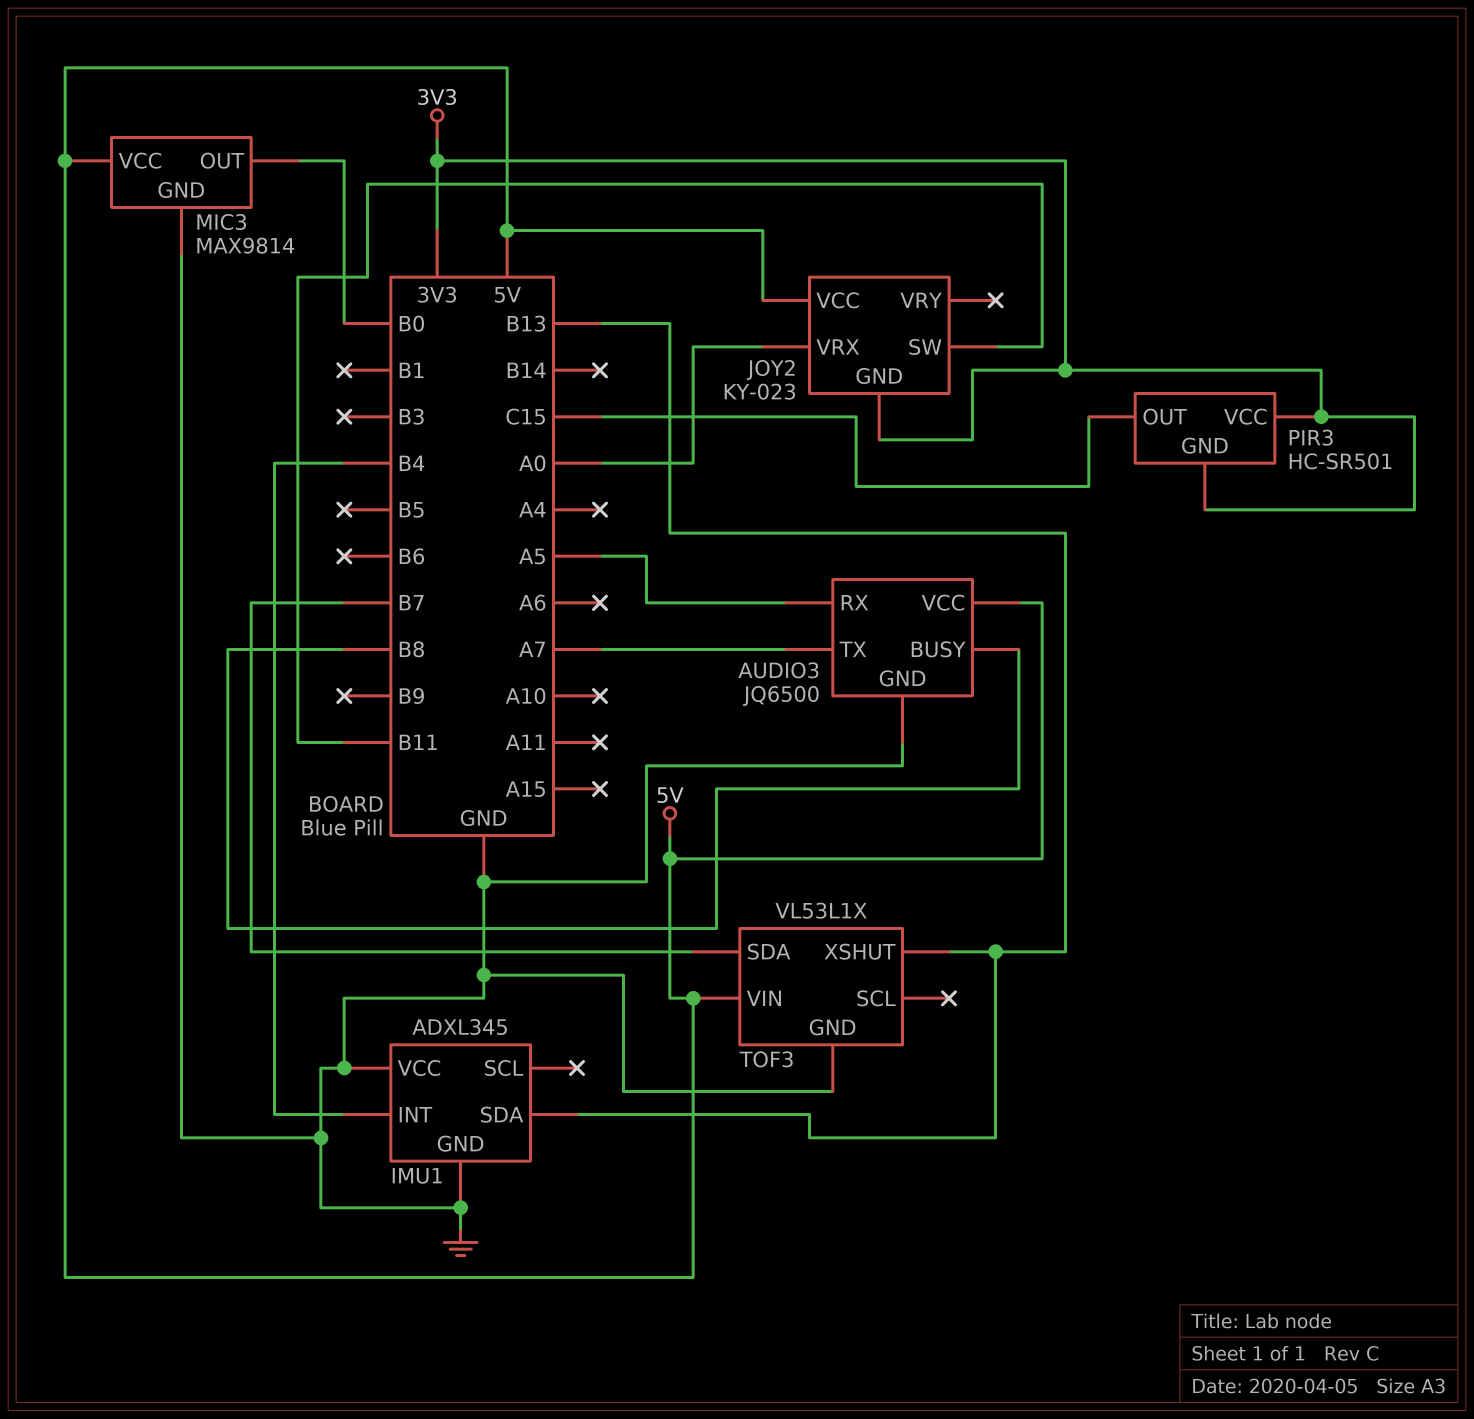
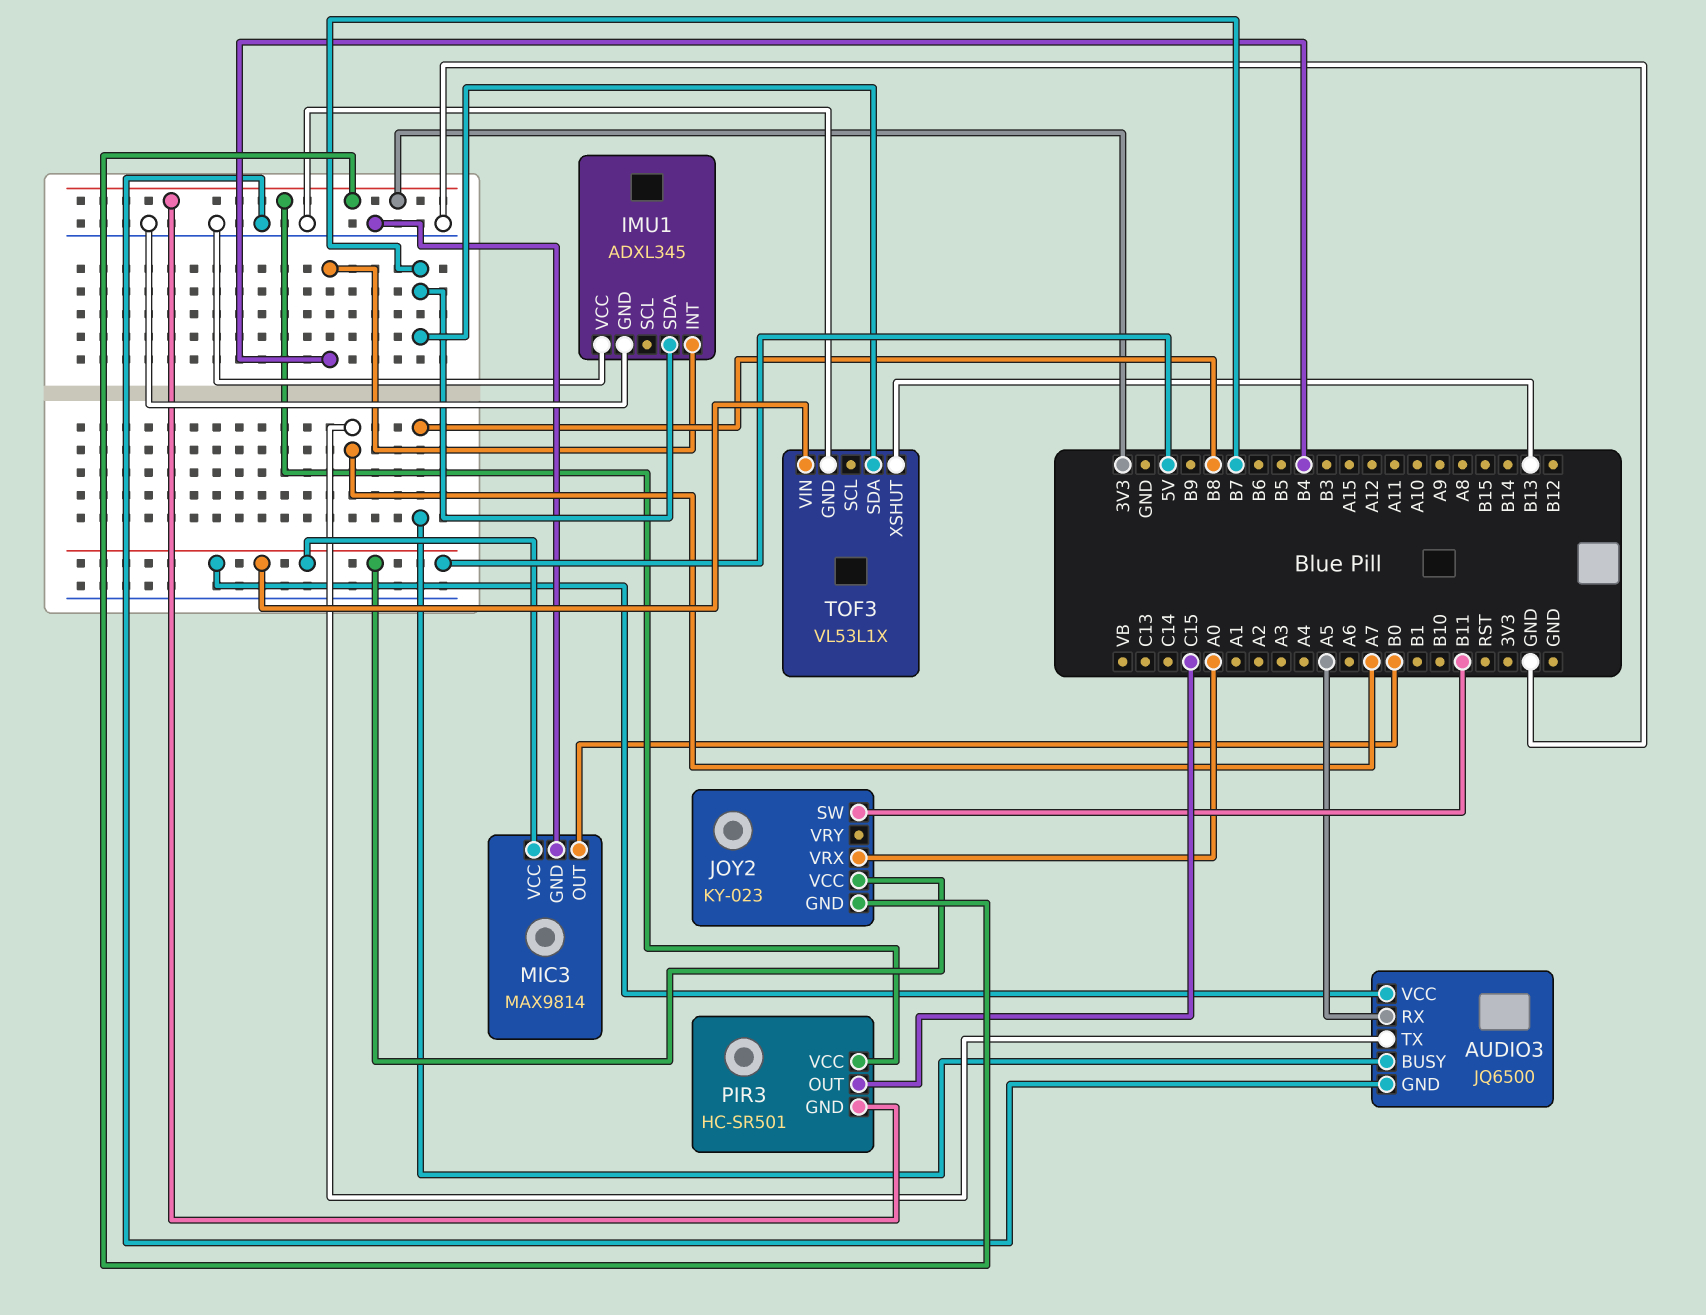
IMU1 pin SDA: B13 -> B7

